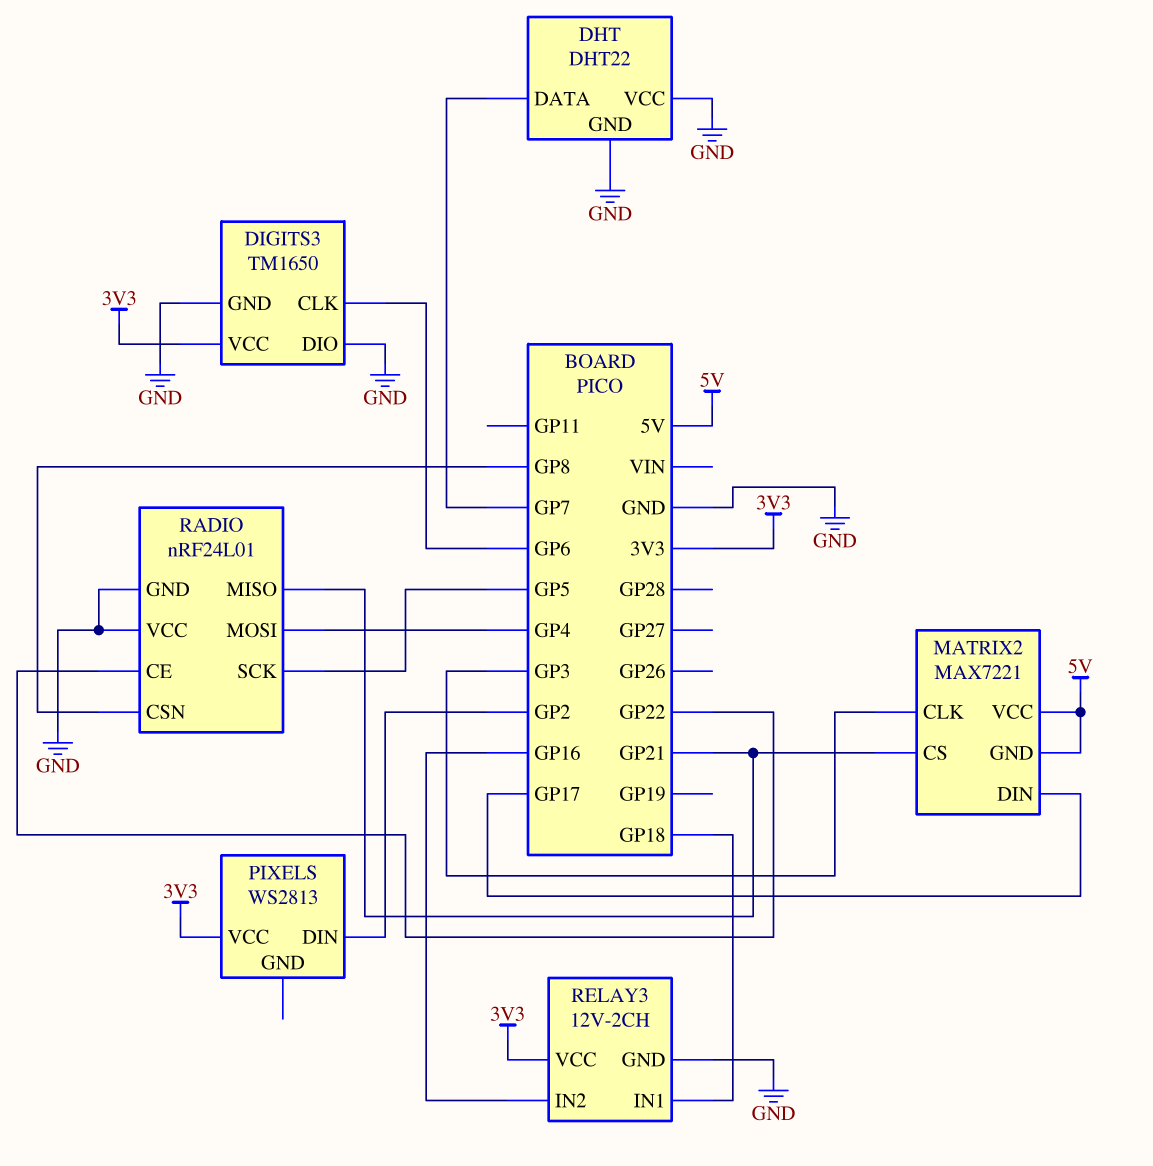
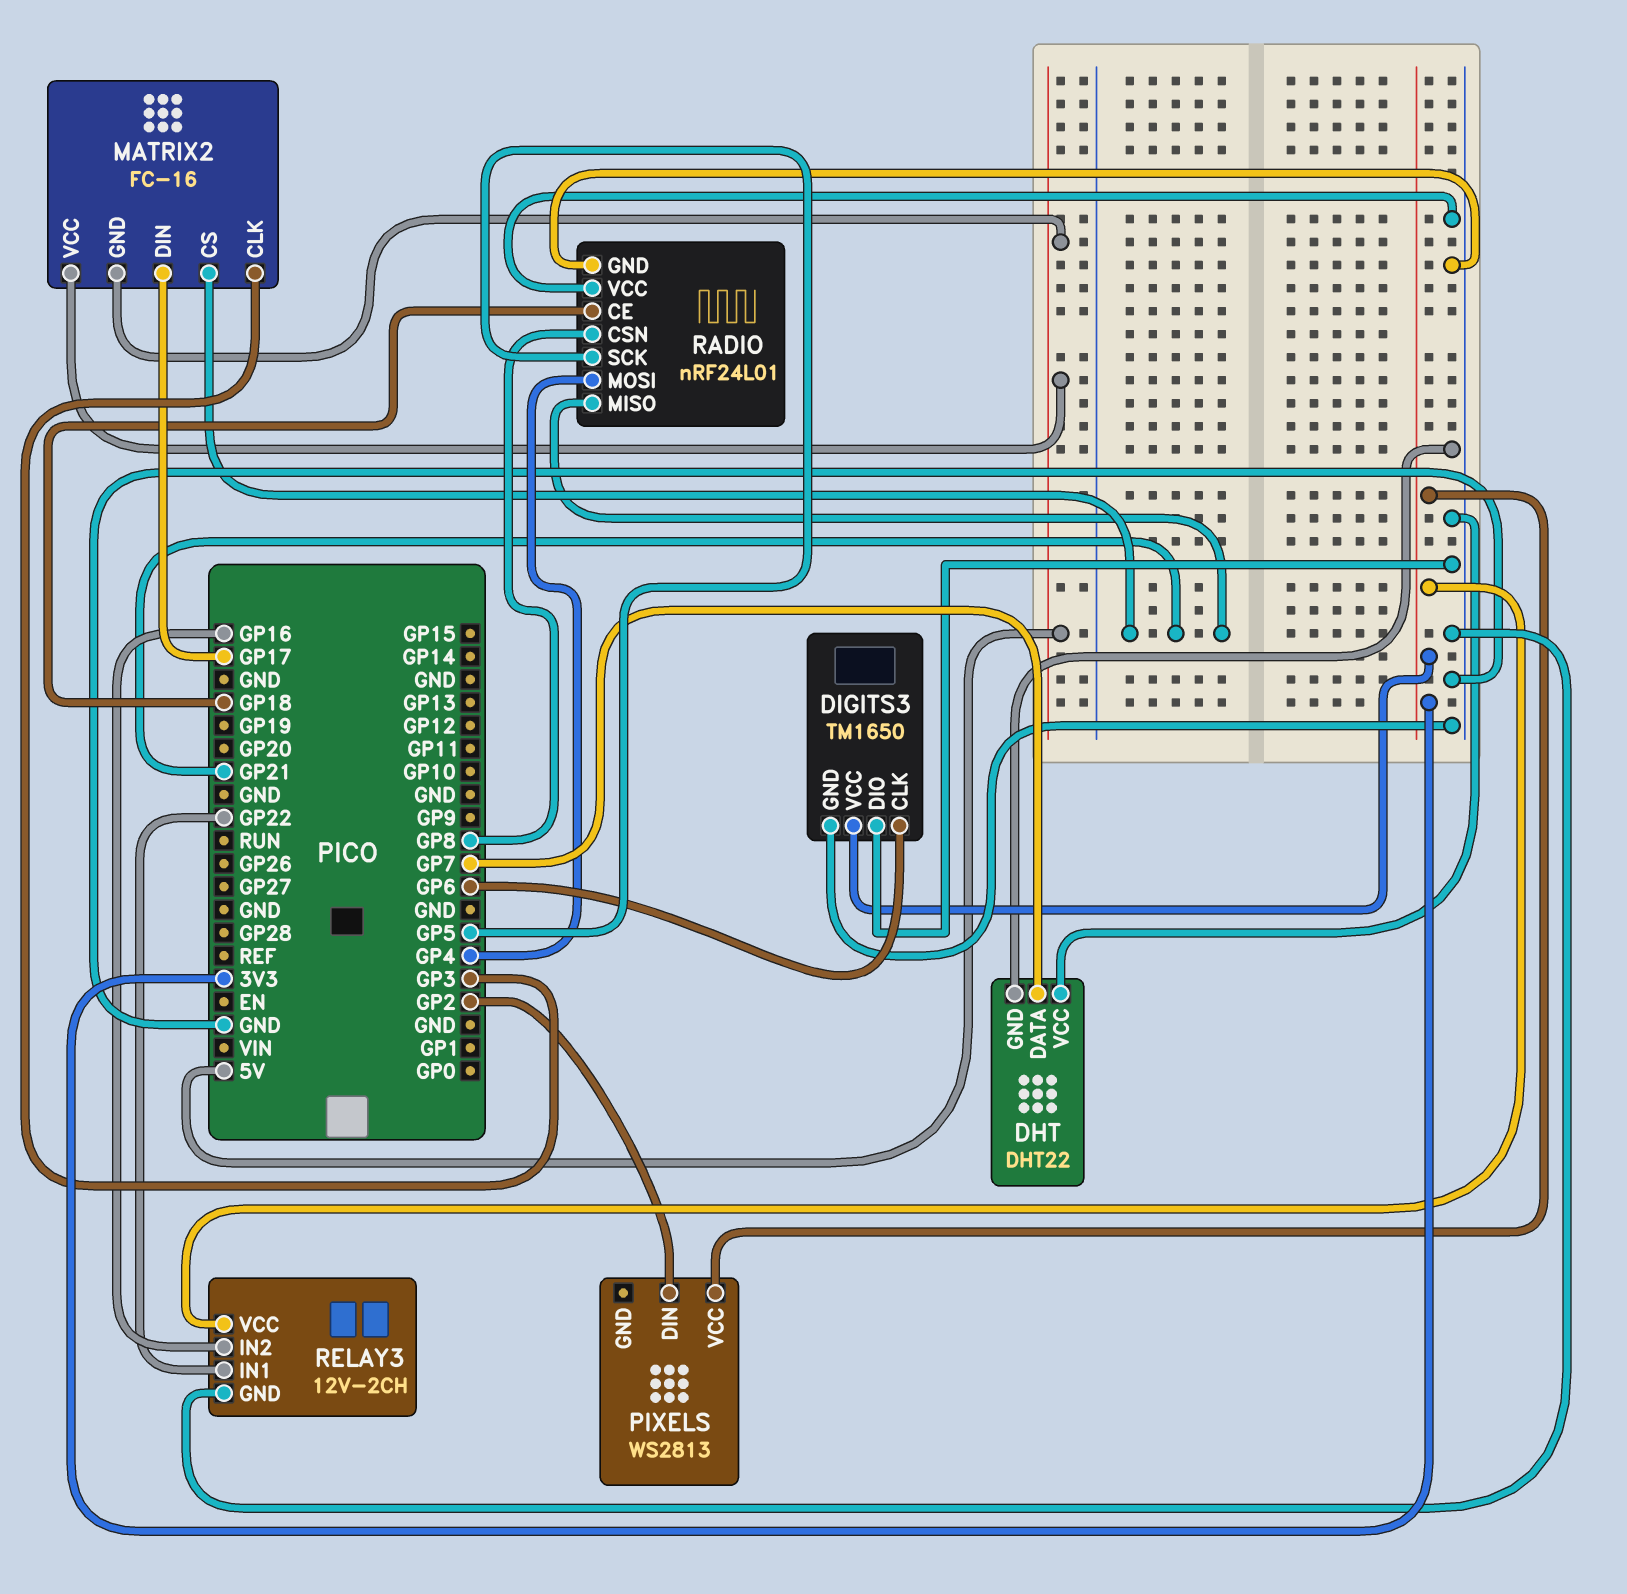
MATRIX2: MAX7221 -> FC-16
RADIO pin CE: GP22 -> GP18
RELAY3 pin IN1: GP18 -> GP22

